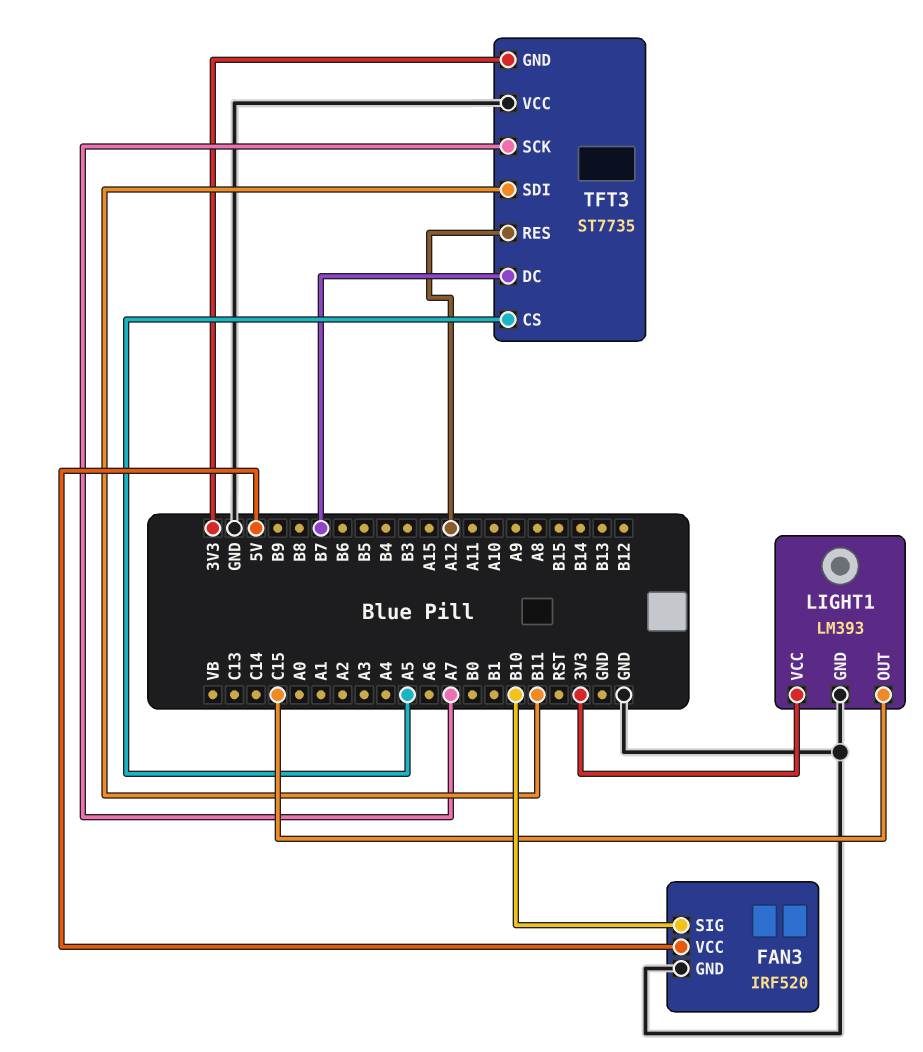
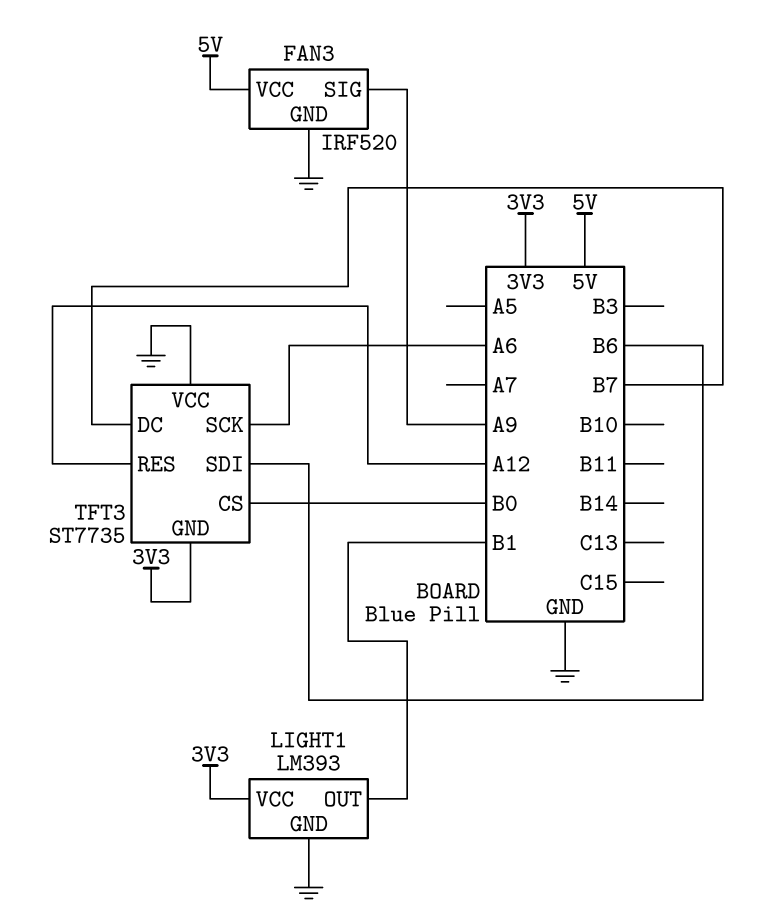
FAN3 pin SIG: B10 -> A9
LIGHT1 pin OUT: C15 -> B1
TFT3 pin CS: A5 -> B0
TFT3 pin SCK: A7 -> A6
TFT3 pin SDI: B11 -> B6

